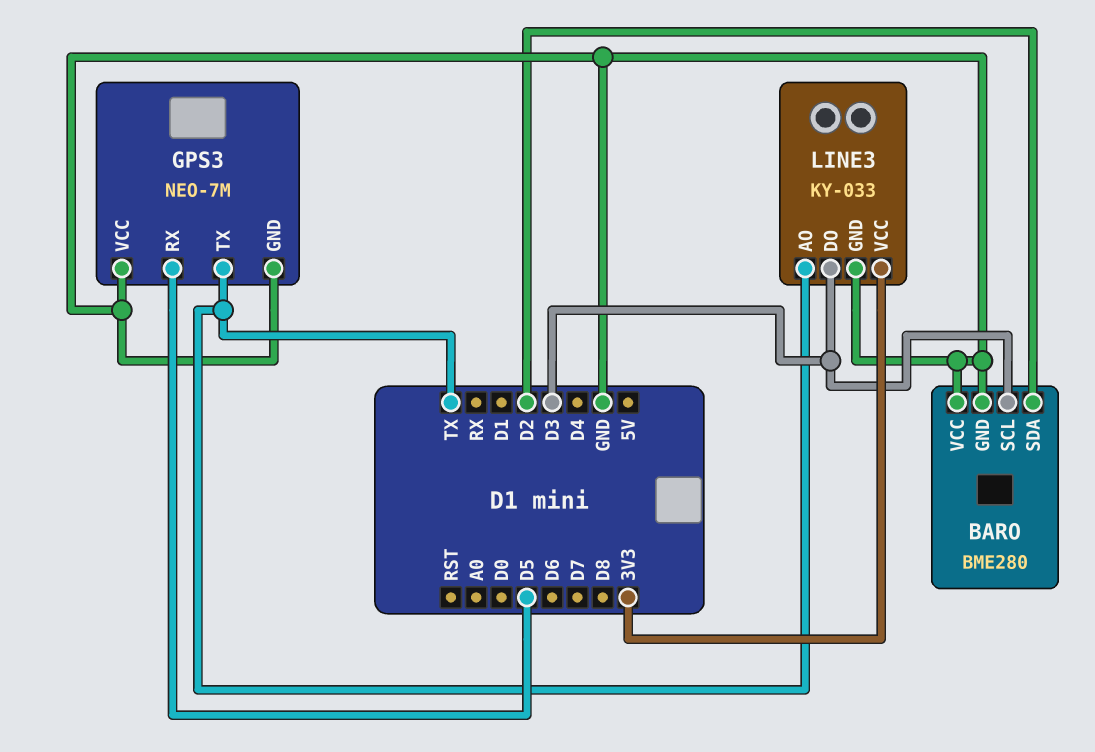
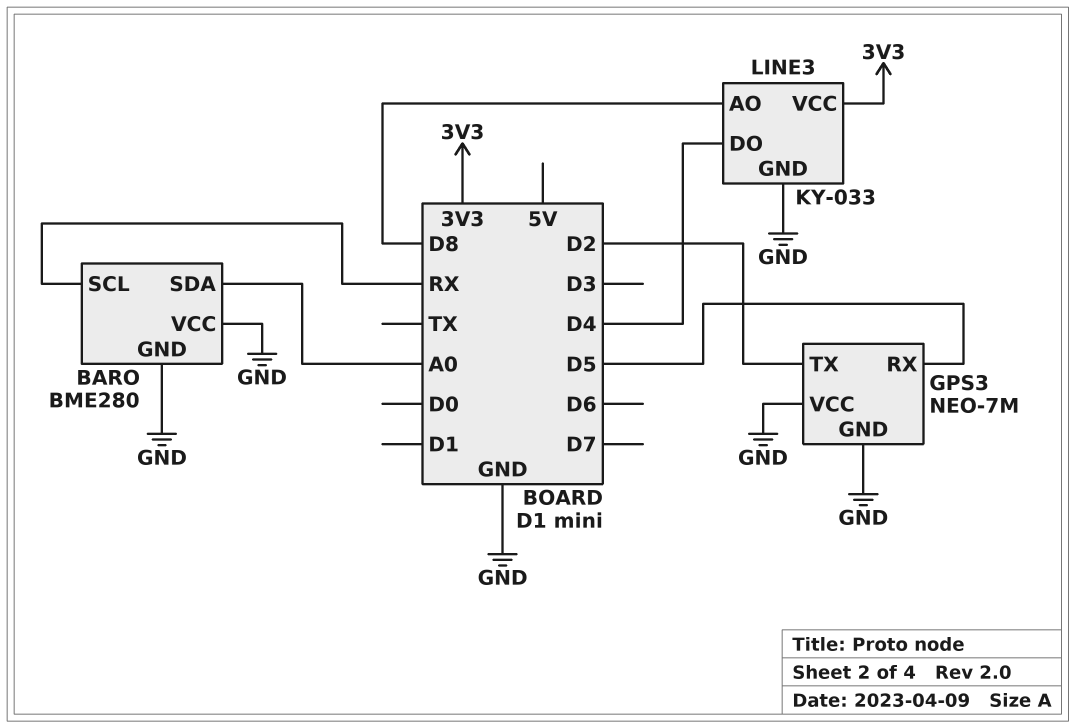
BARO pin SCL: D3 -> RX
BARO pin SDA: D2 -> A0
GPS3 pin TX: TX -> D2
LINE3 pin AO: TX -> D8
LINE3 pin DO: D3 -> D4

